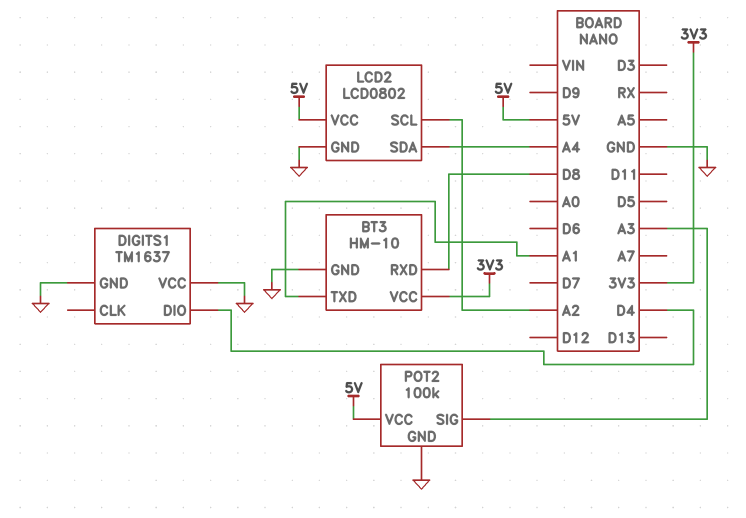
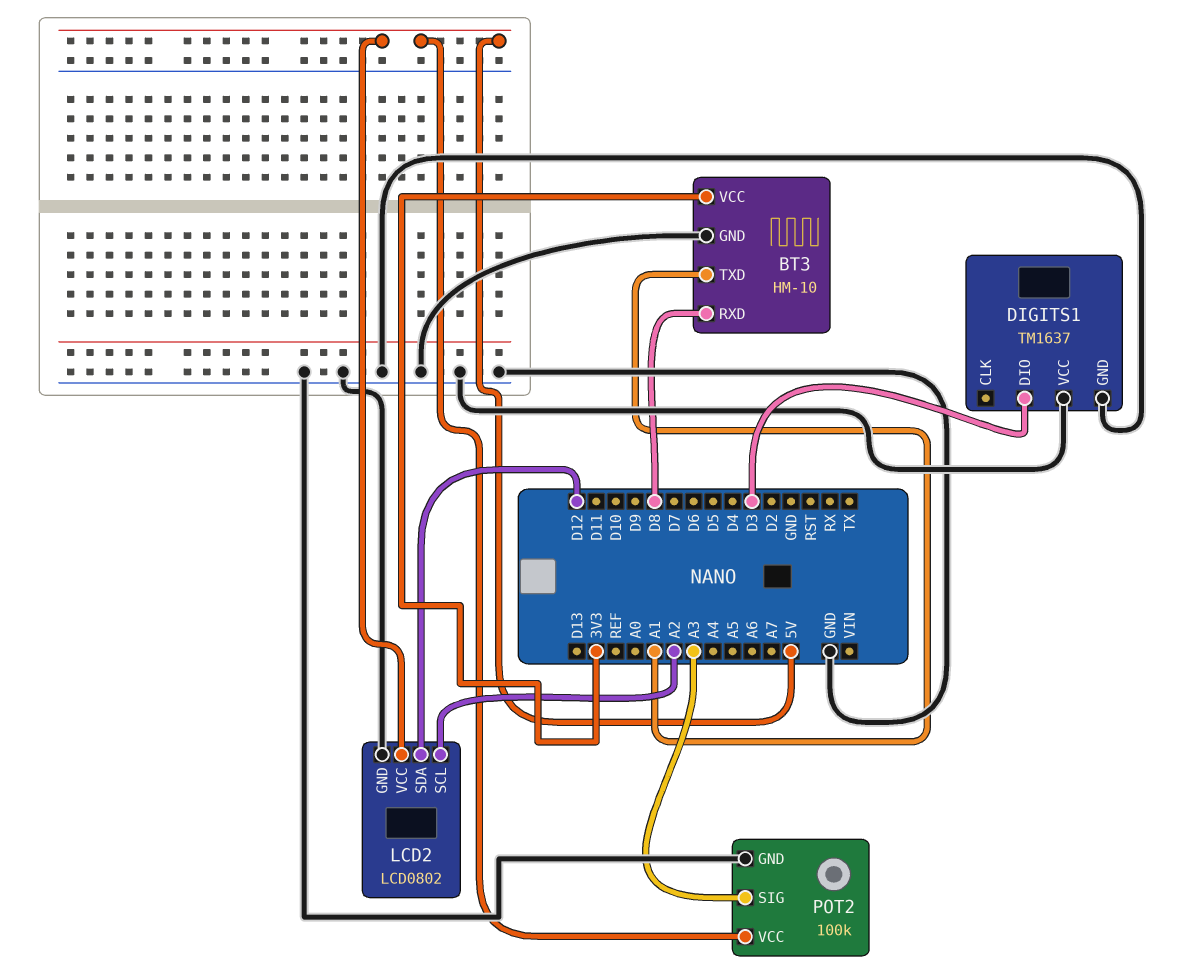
DIGITS1 pin DIO: D4 -> D3
LCD2 pin SDA: A4 -> D12

